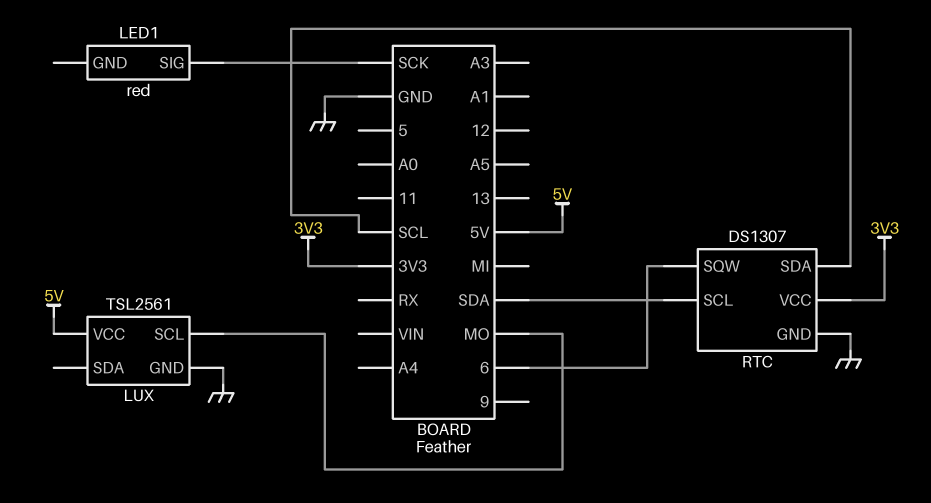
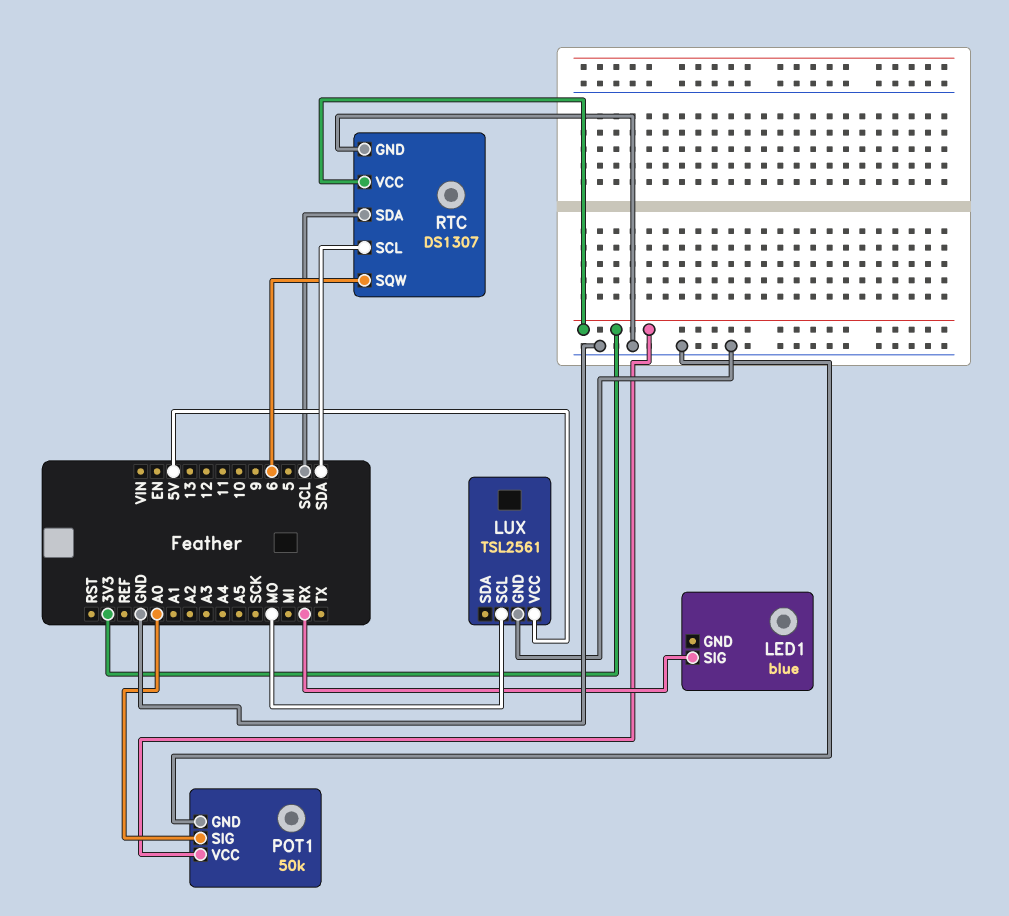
LED1: red -> blue
LED1 pin SIG: SCK -> RX
POT1: none -> 50k
POT1 pin GND: none -> GND
POT1 pin SIG: none -> A0
POT1 pin VCC: none -> 3V3

